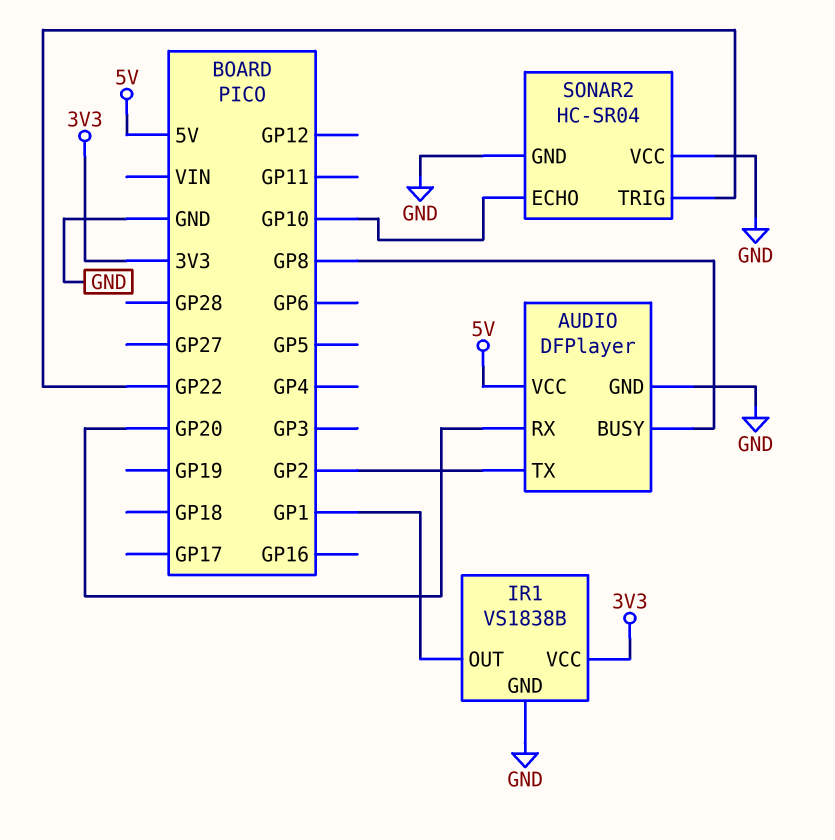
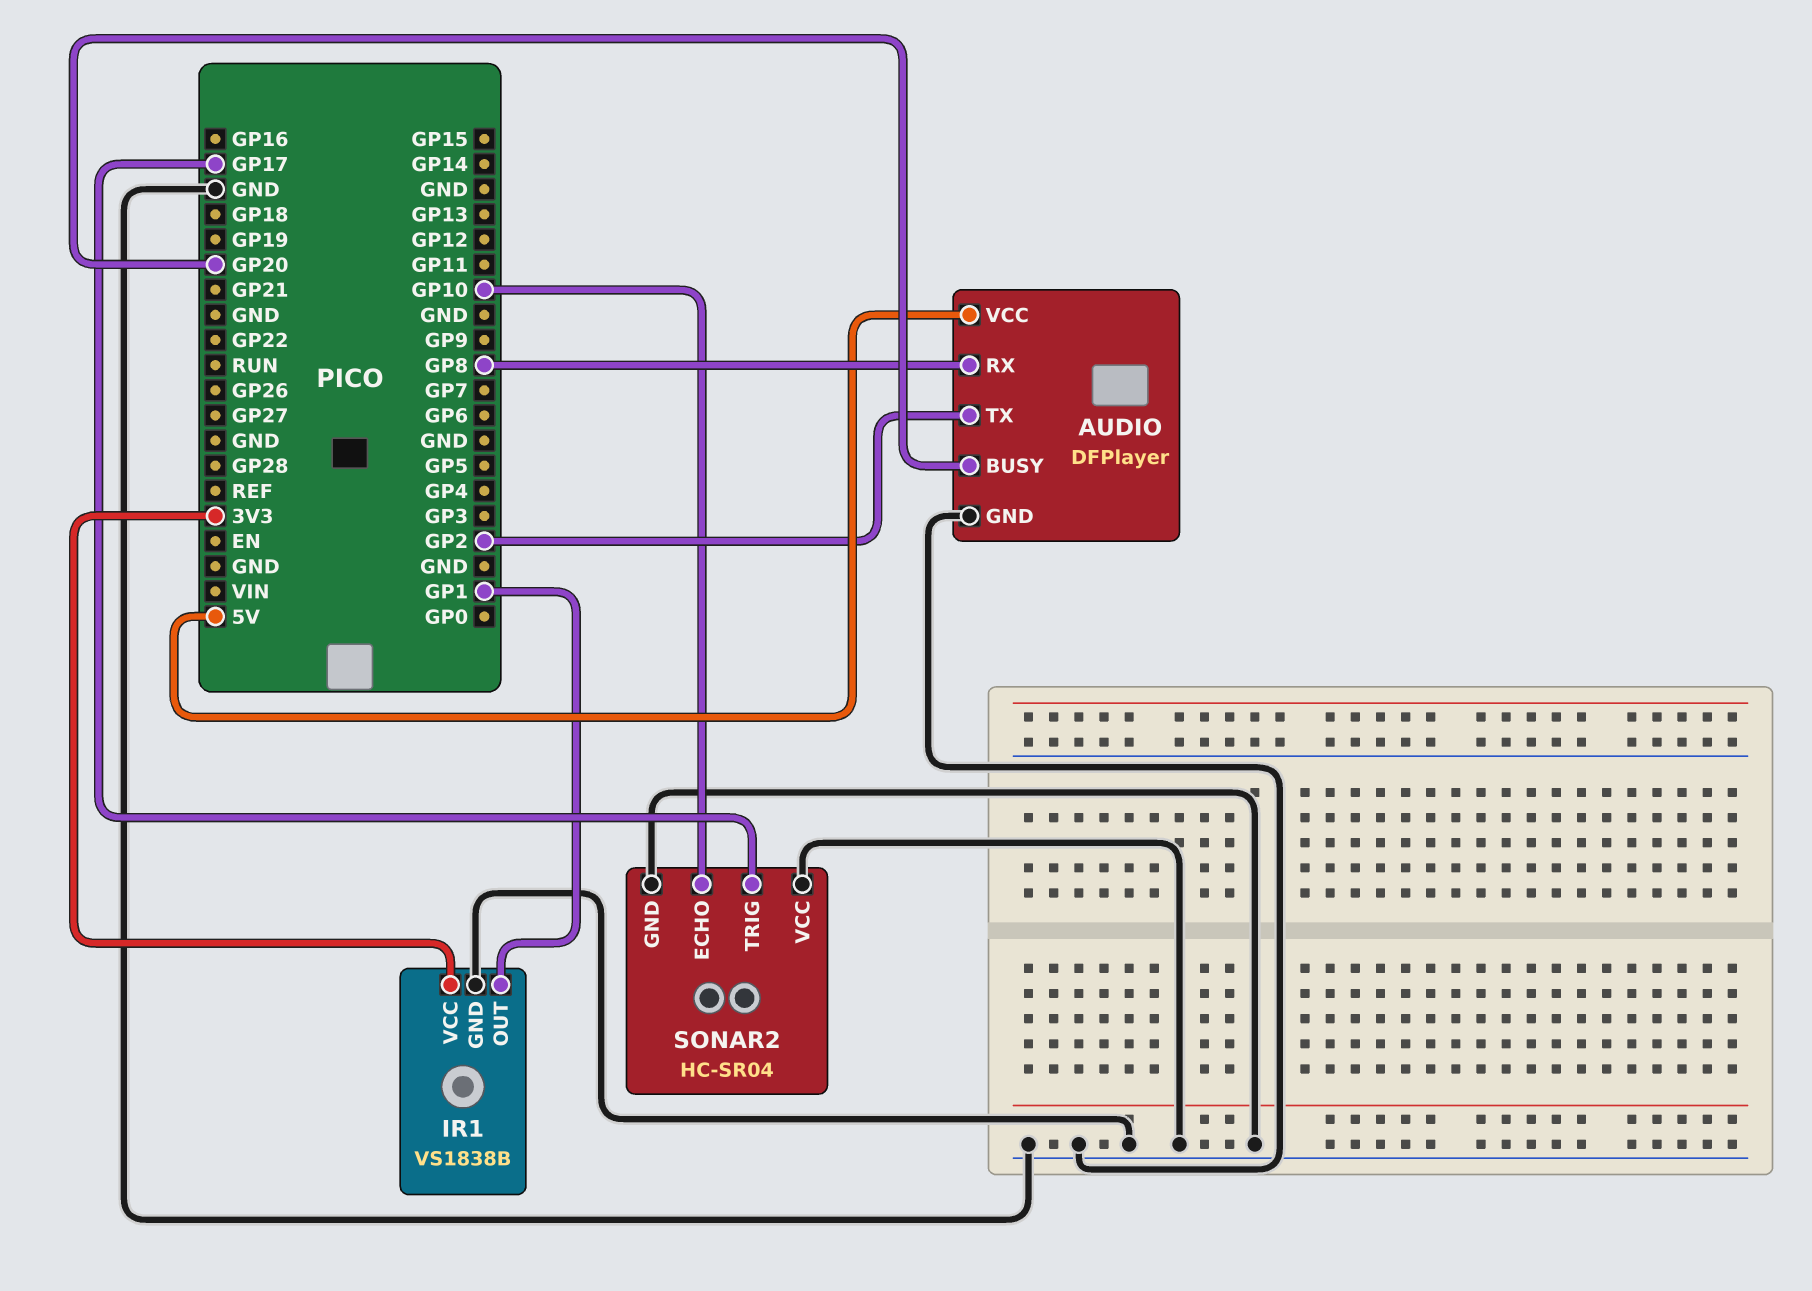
AUDIO pin BUSY: GP8 -> GP20
AUDIO pin RX: GP20 -> GP8
SONAR2 pin TRIG: GP22 -> GP17

